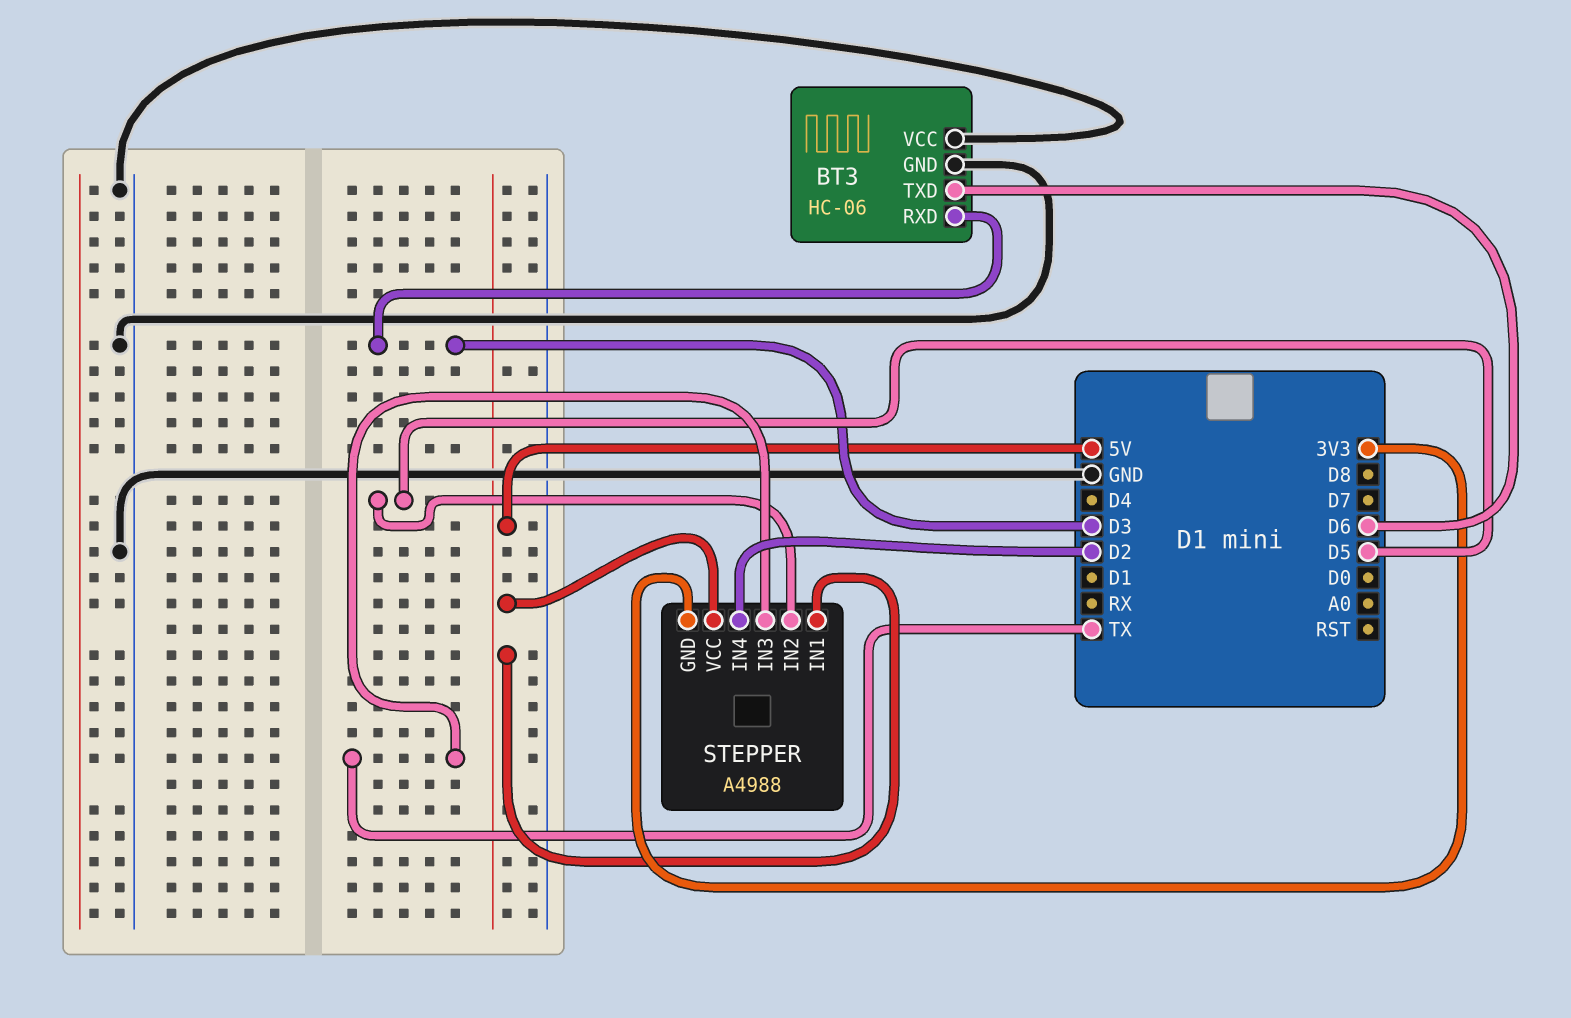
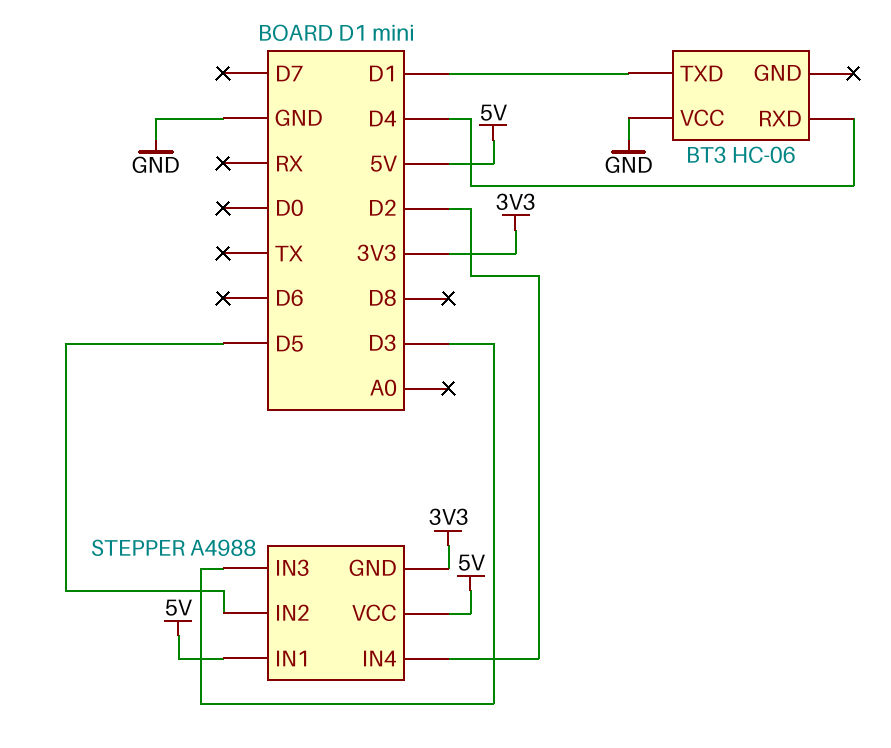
BT3 pin GND: GND -> none
BT3 pin RXD: D3 -> D4
BT3 pin TXD: D6 -> D1
STEPPER pin IN3: TX -> D3

